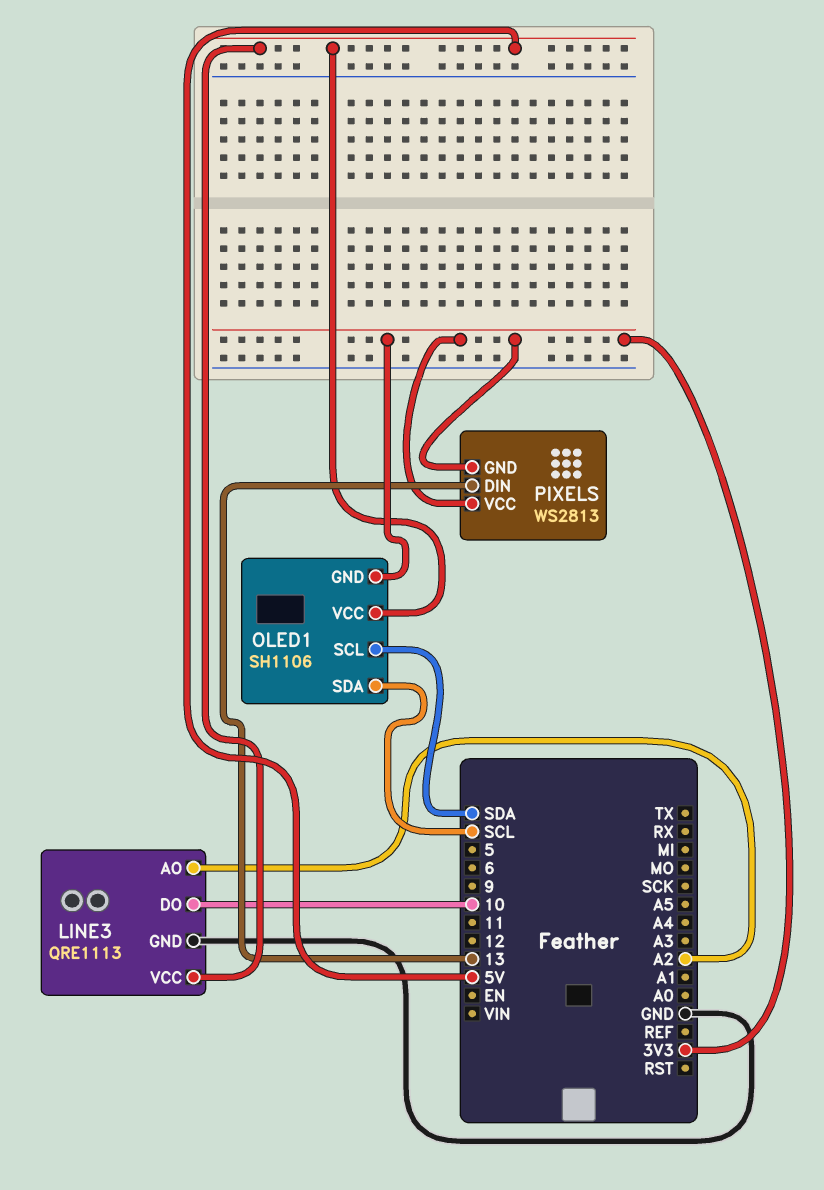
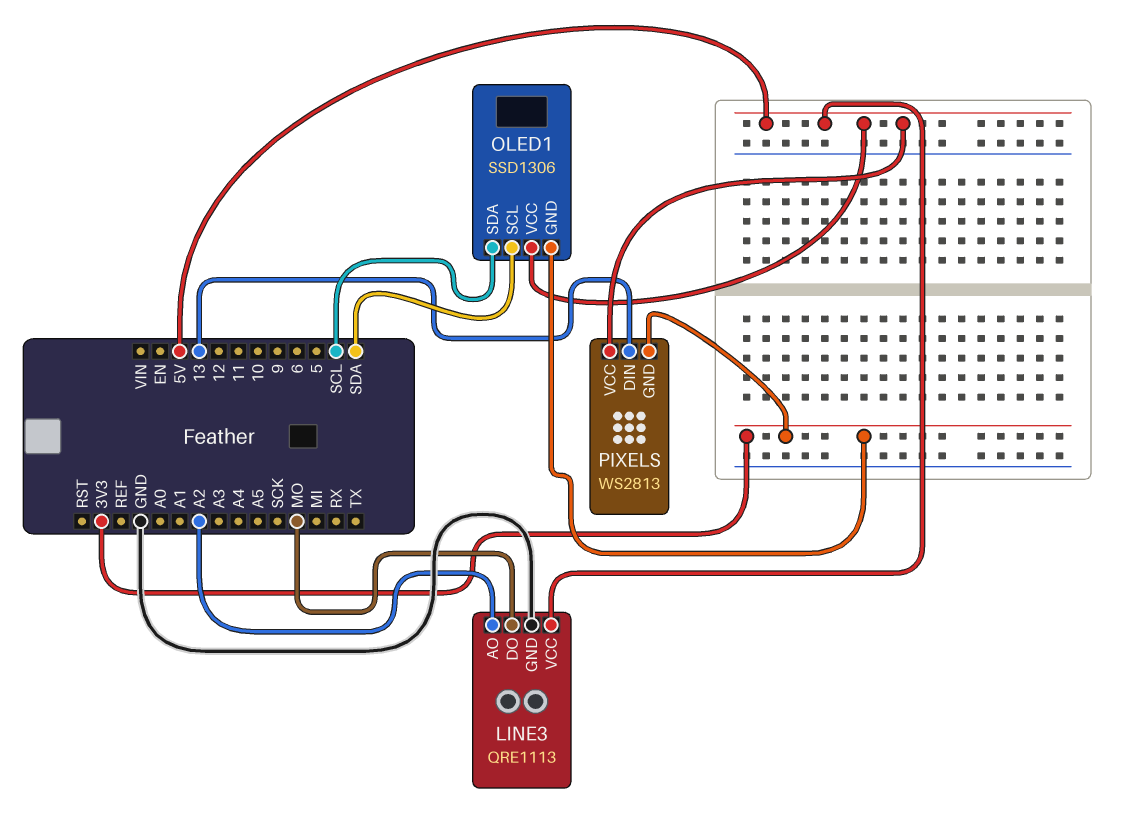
LINE3 pin DO: 10 -> MO
OLED1: SH1106 -> SSD1306
PIXELS pin VCC: 3V3 -> 5V

